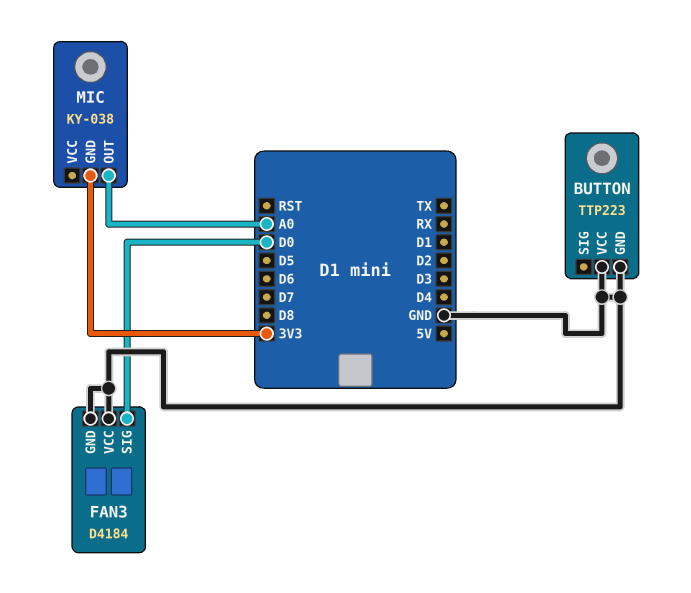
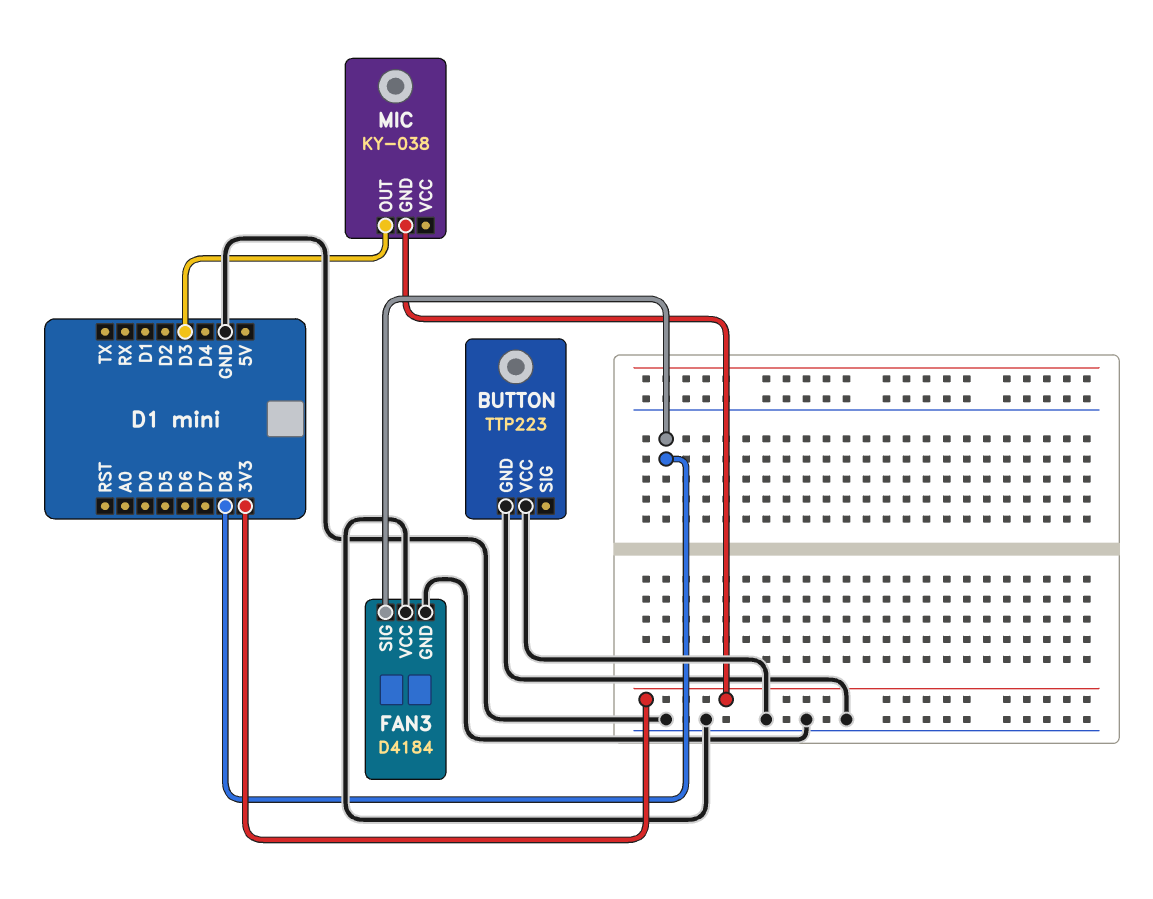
FAN3 pin SIG: D0 -> D8
MIC pin OUT: A0 -> D3

